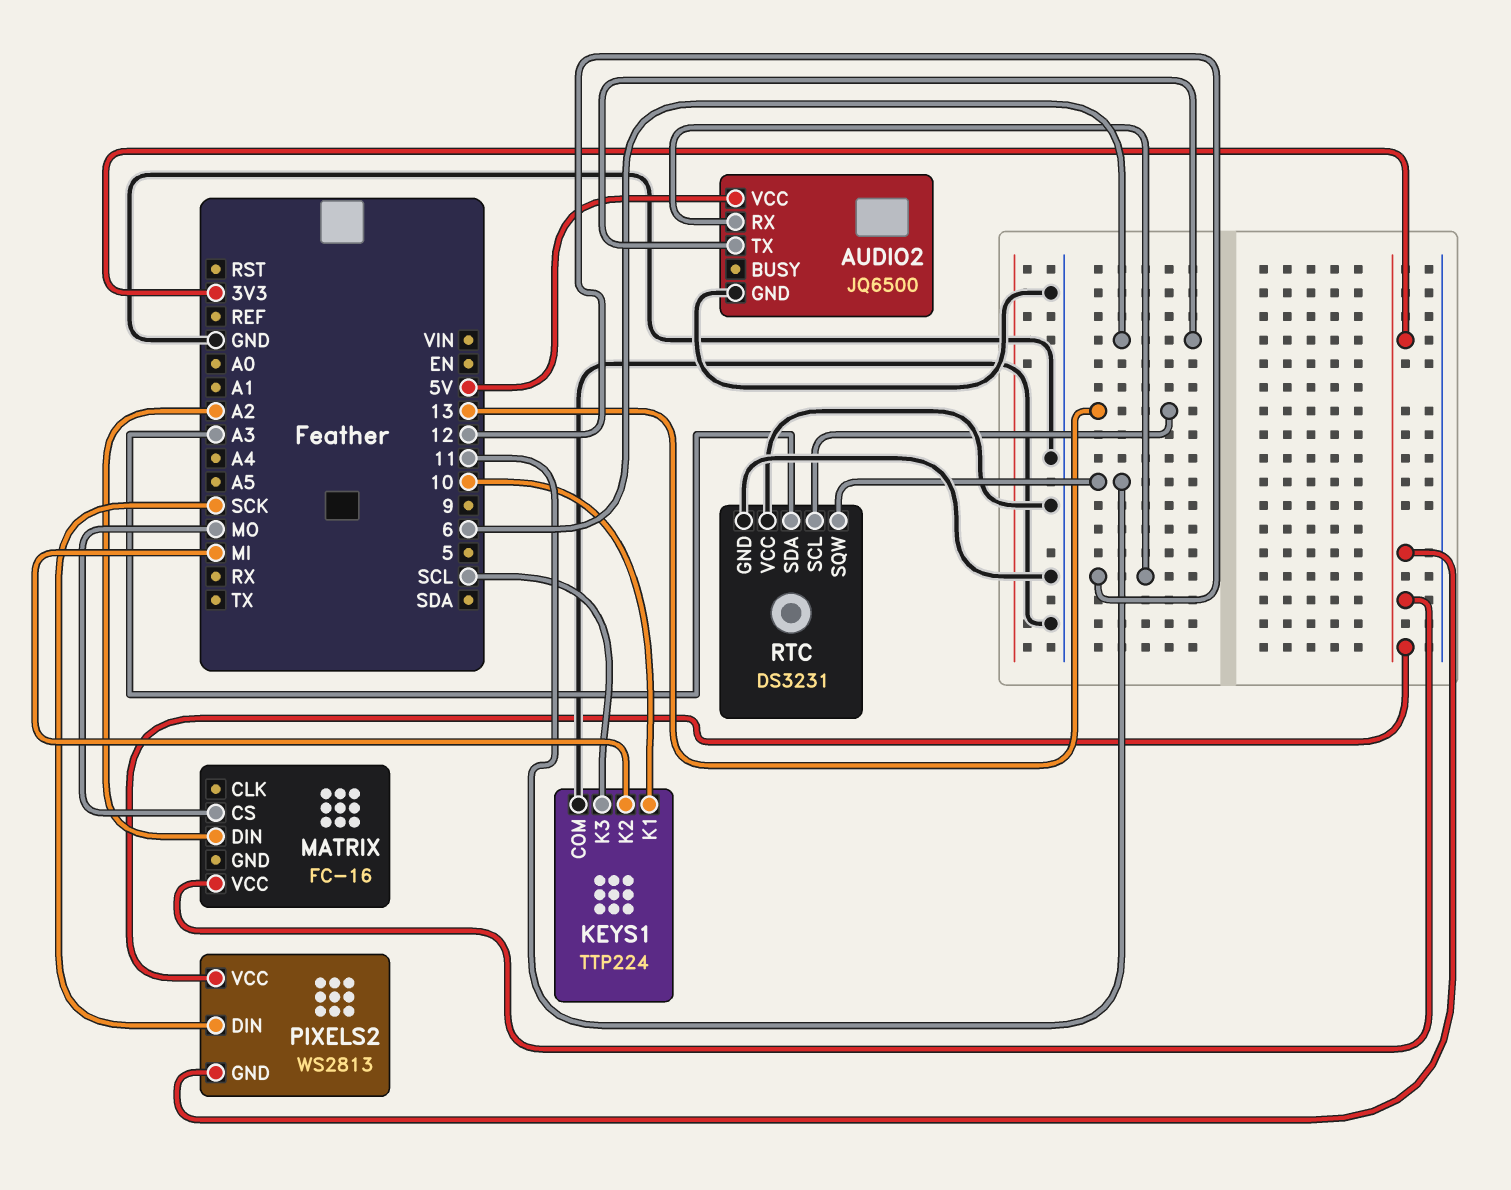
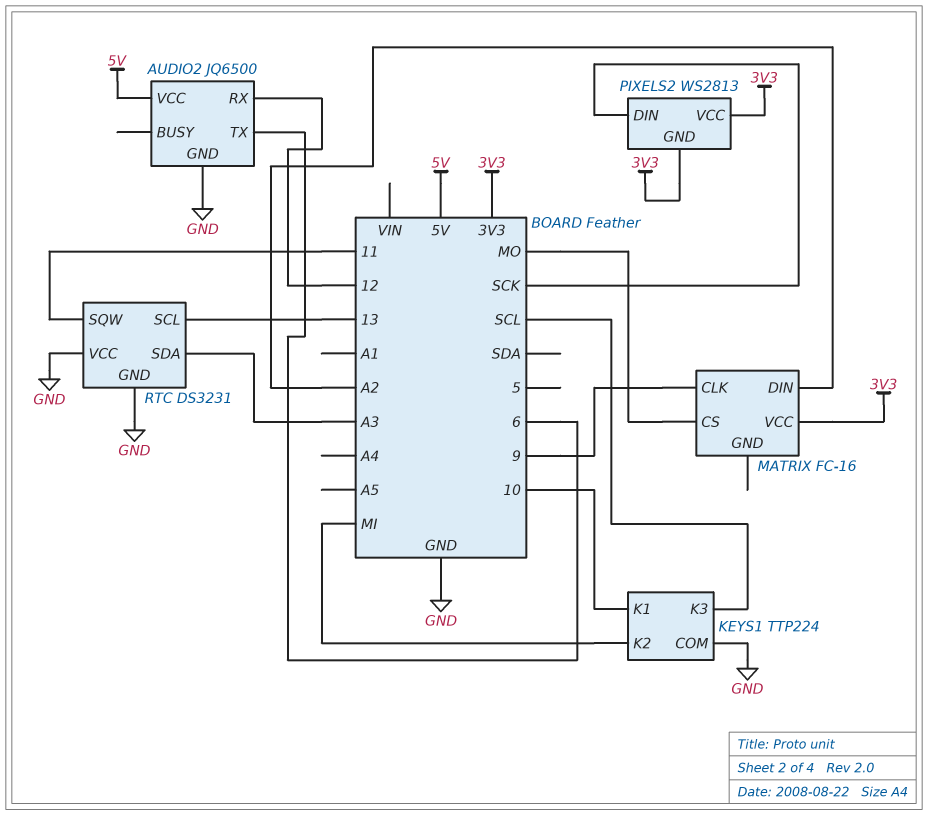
MATRIX pin CLK: none -> 9

